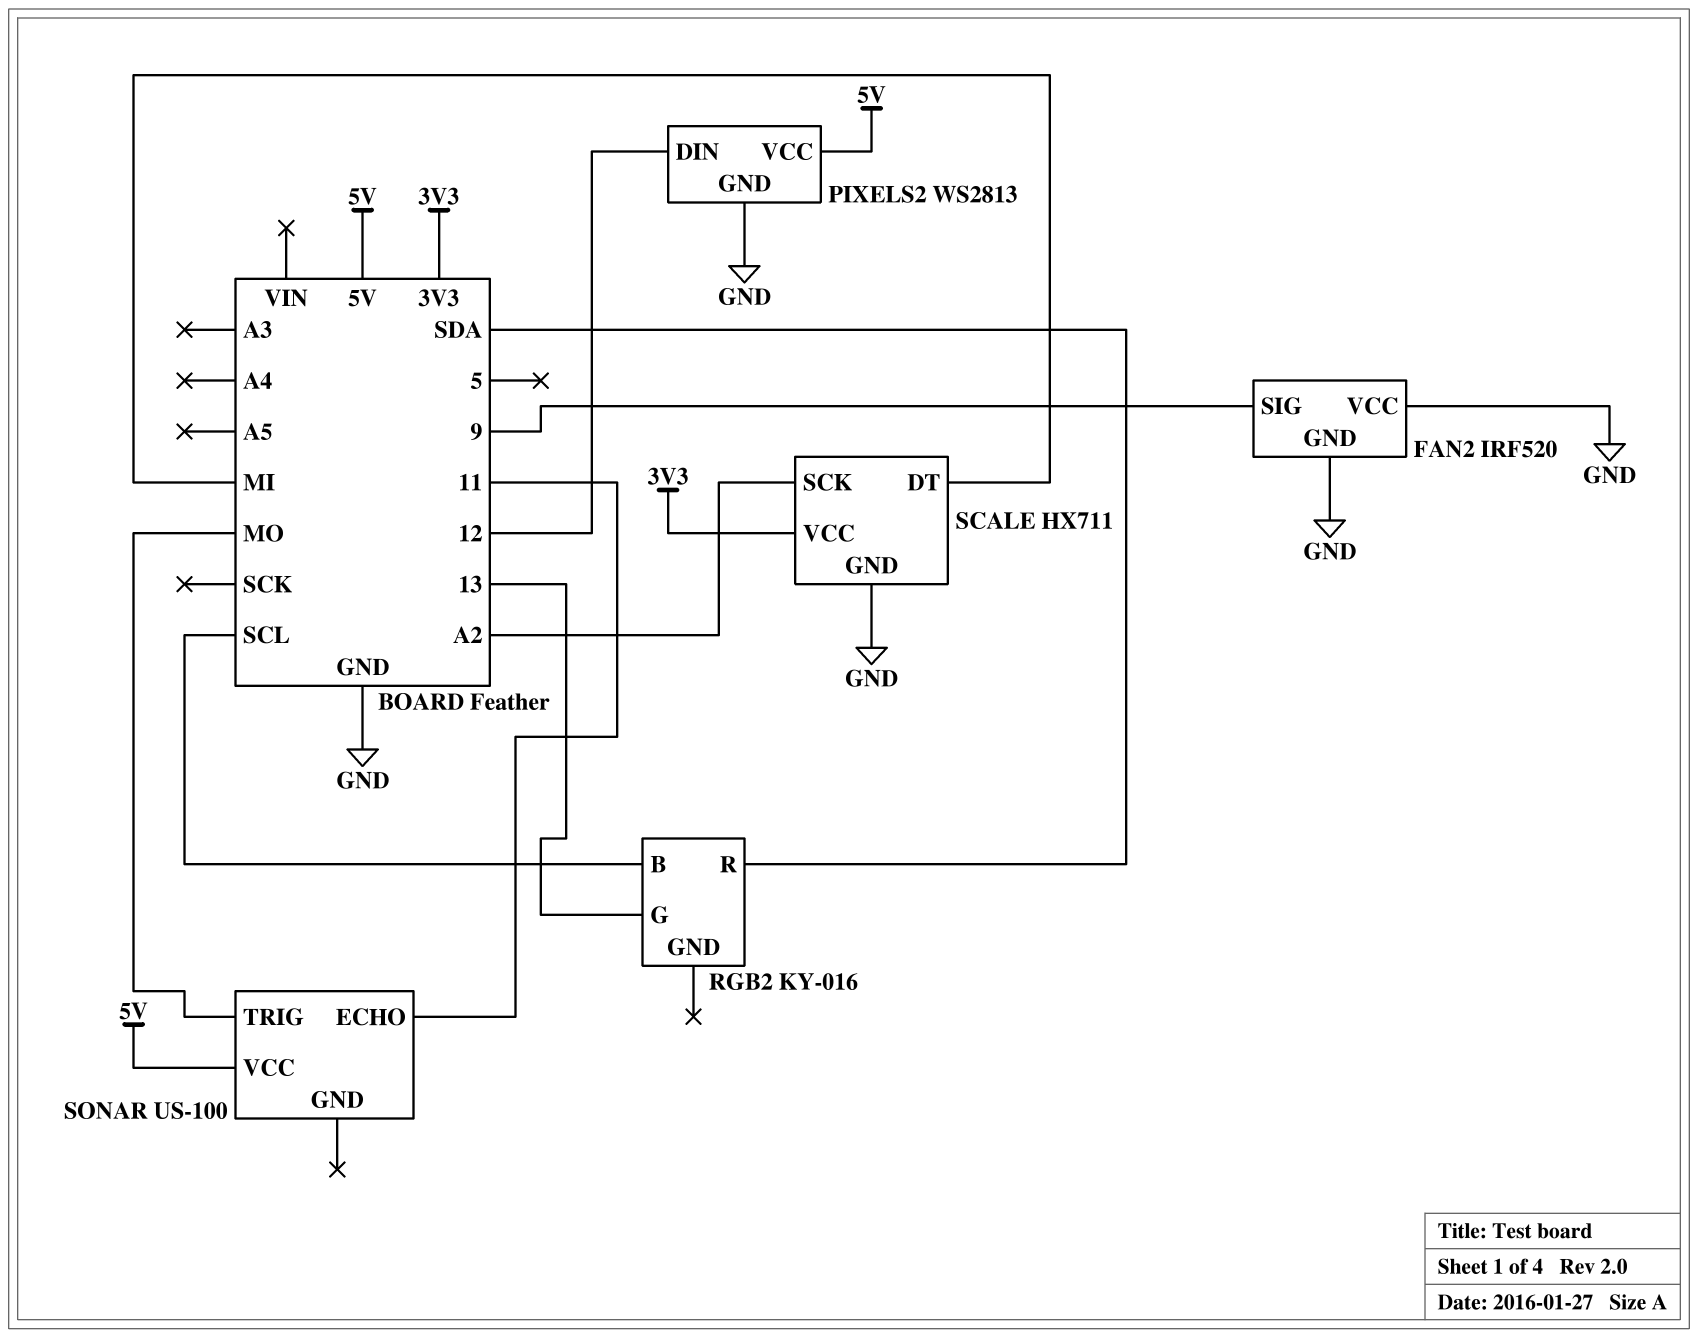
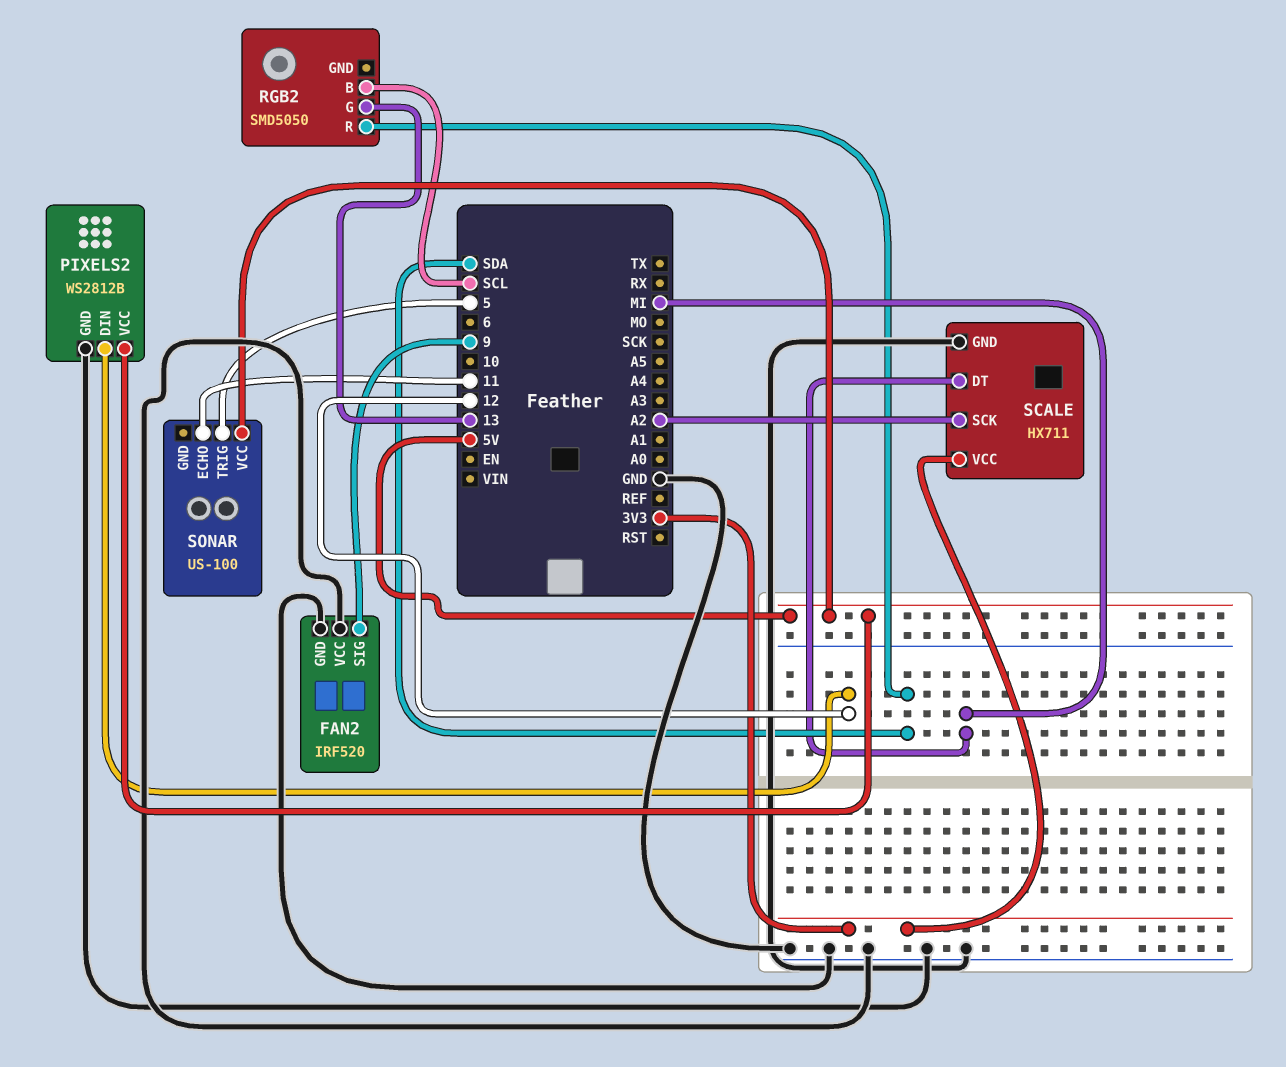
PIXELS2: WS2813 -> WS2812B
RGB2: KY-016 -> SMD5050
SONAR pin TRIG: MO -> 5

